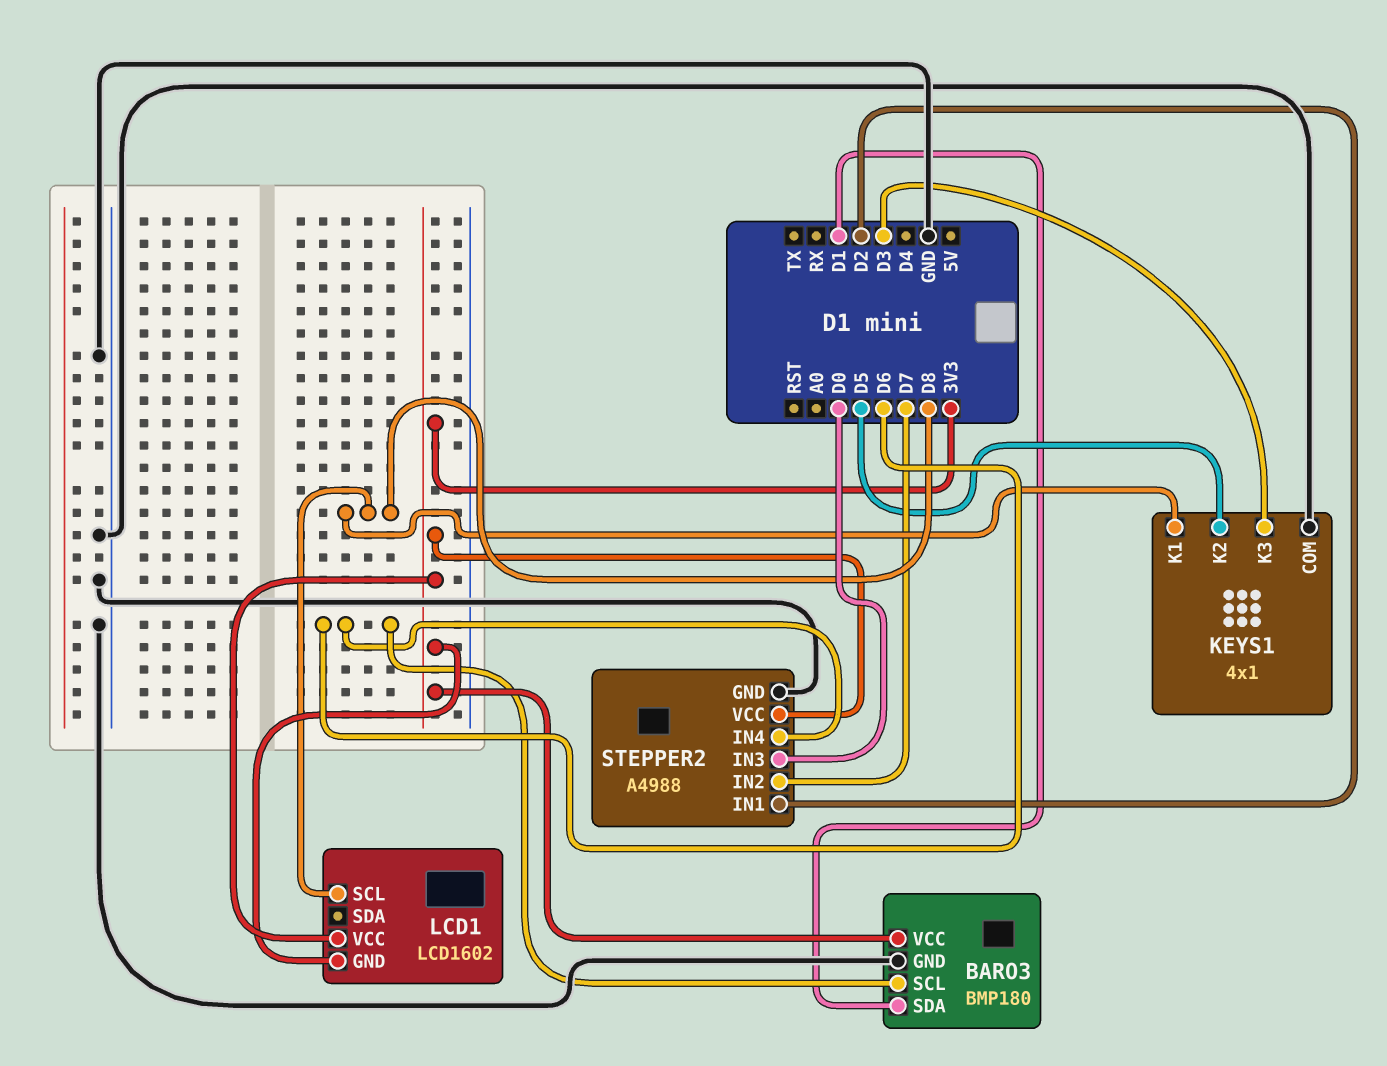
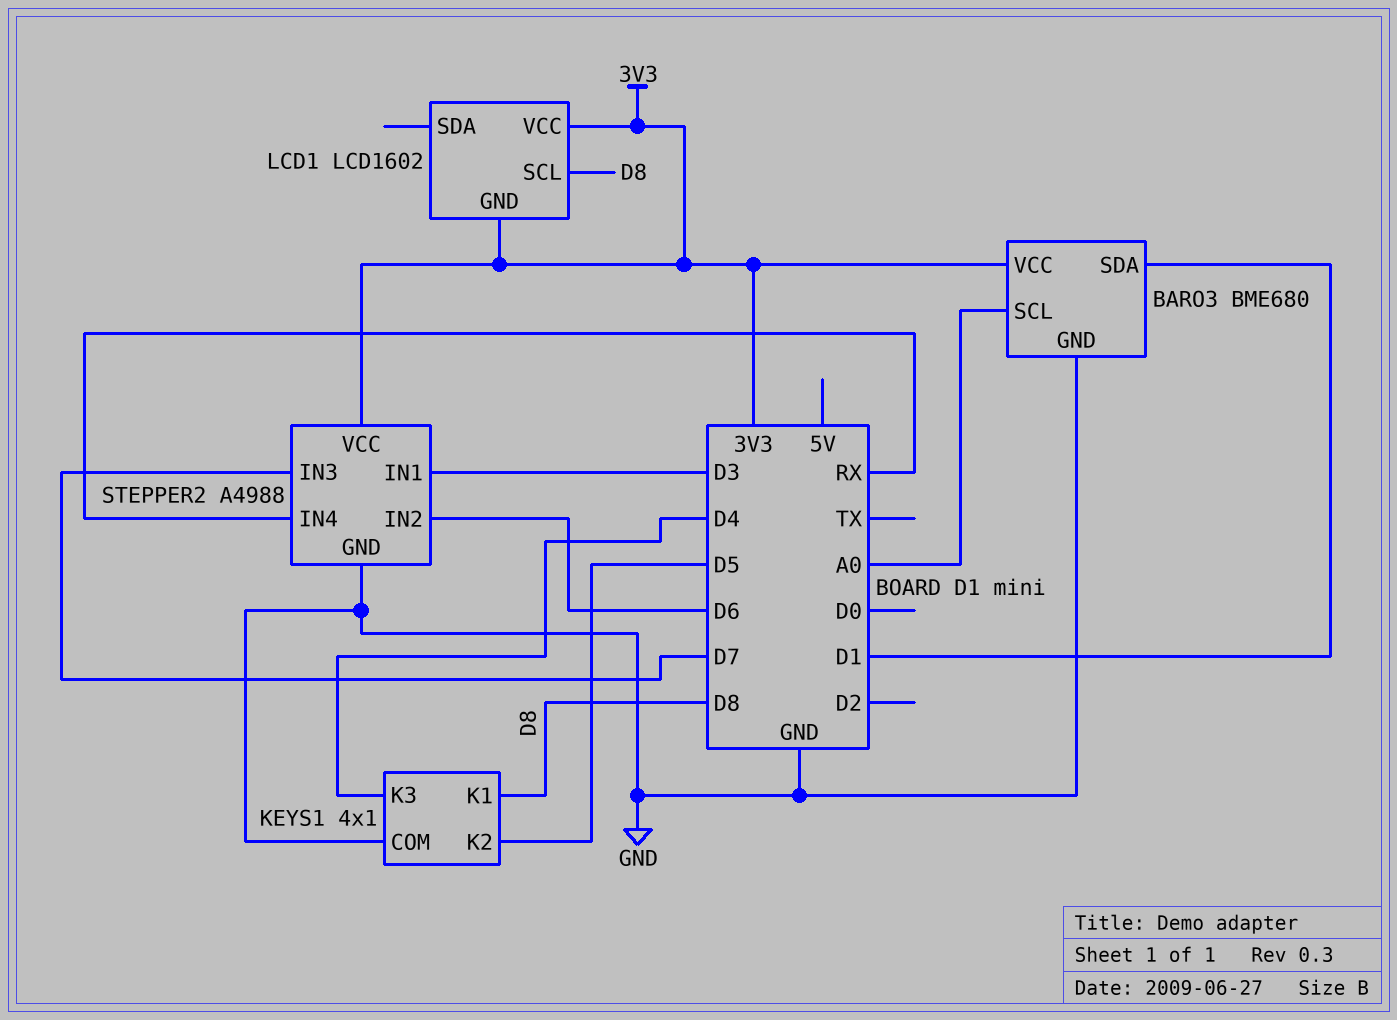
BARO3: BMP180 -> BME680
BARO3 pin SCL: D6 -> A0
KEYS1 pin K3: D3 -> D4
STEPPER2 pin IN1: D2 -> D3
STEPPER2 pin IN2: D7 -> D6
STEPPER2 pin IN3: D0 -> D7
STEPPER2 pin IN4: D6 -> RX

